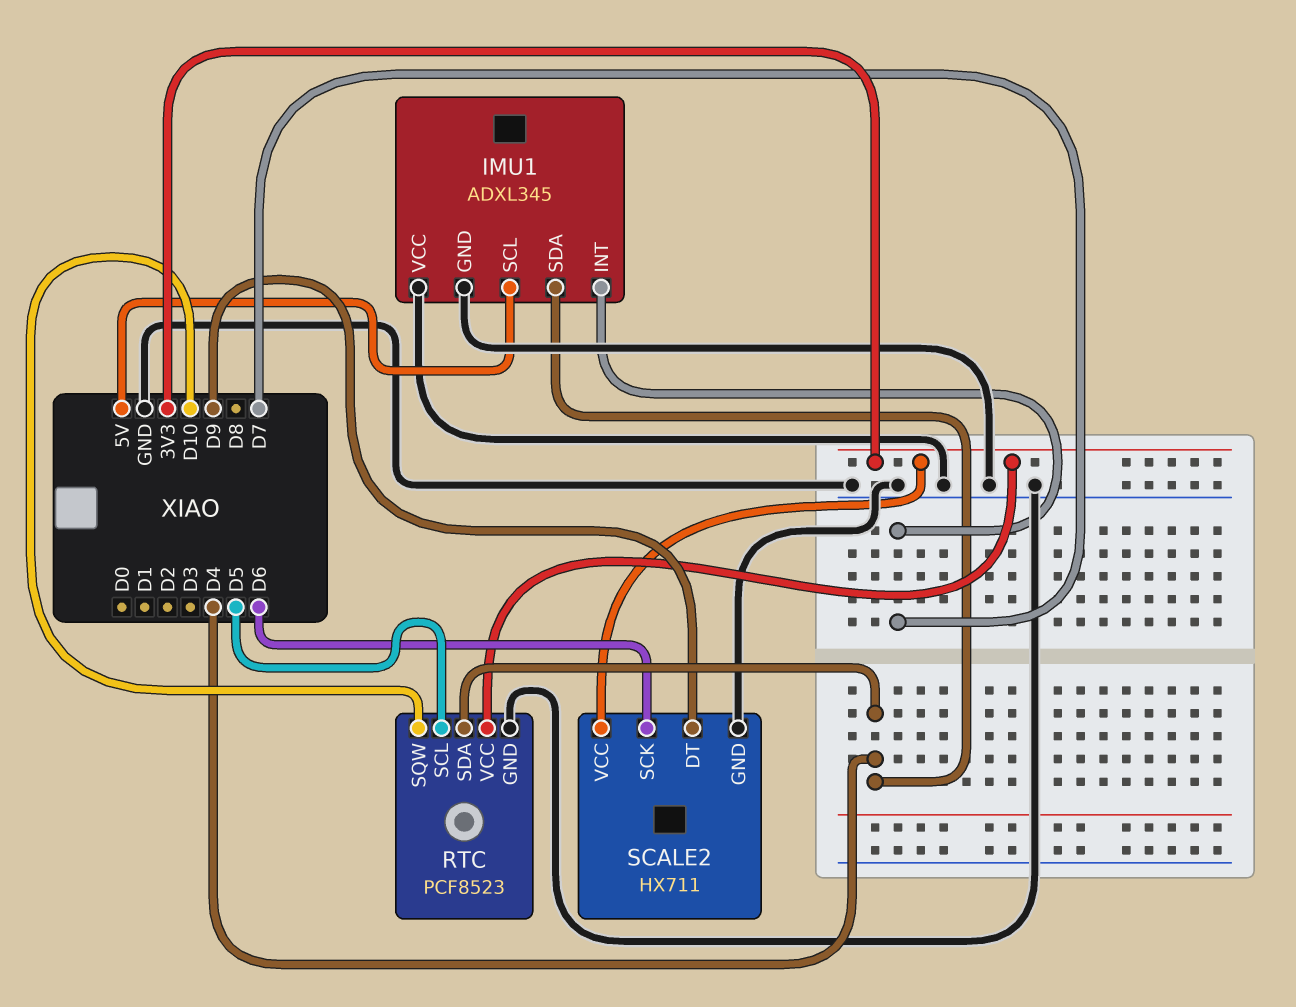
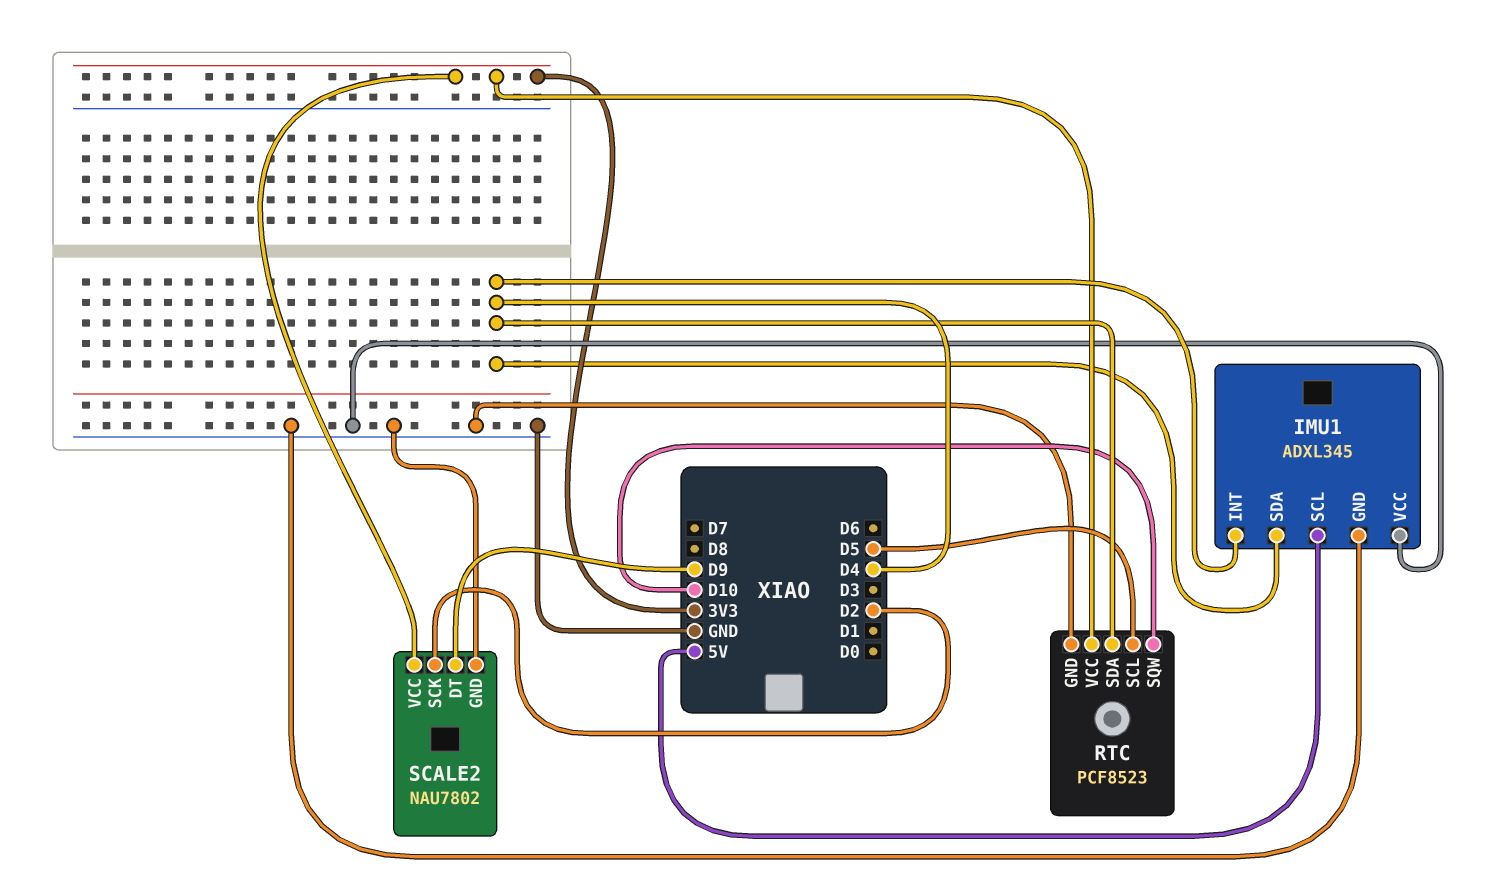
IMU1 pin INT: D7 -> D4
SCALE2: HX711 -> NAU7802
SCALE2 pin SCK: D6 -> D2

